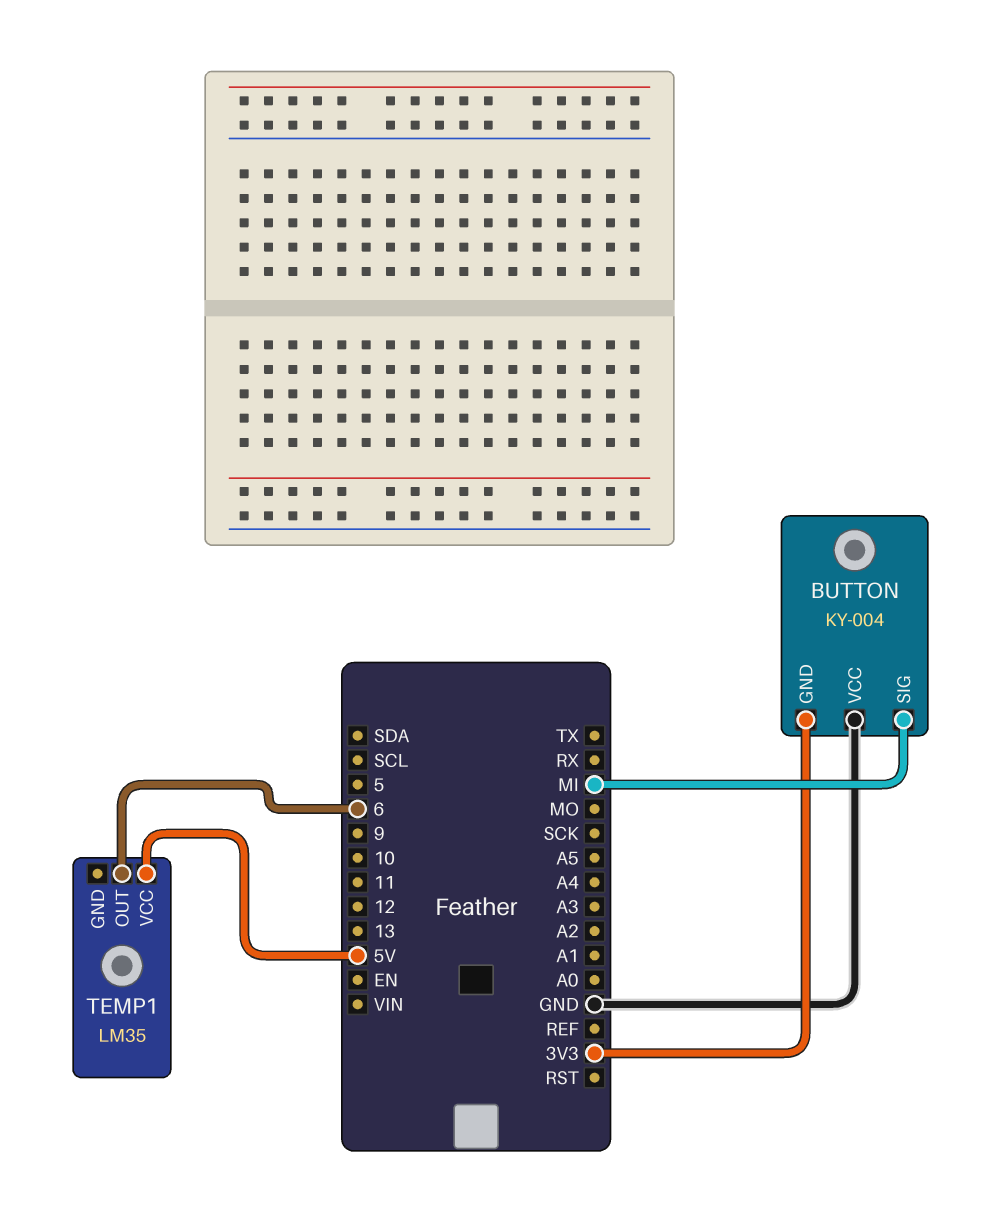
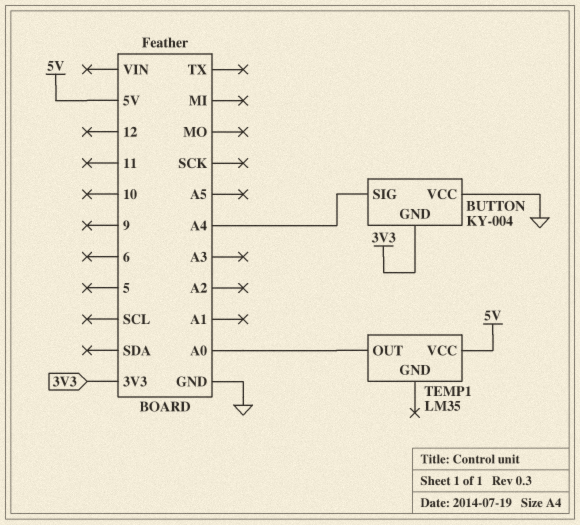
BUTTON pin SIG: MI -> A4
TEMP1 pin OUT: 6 -> A0

